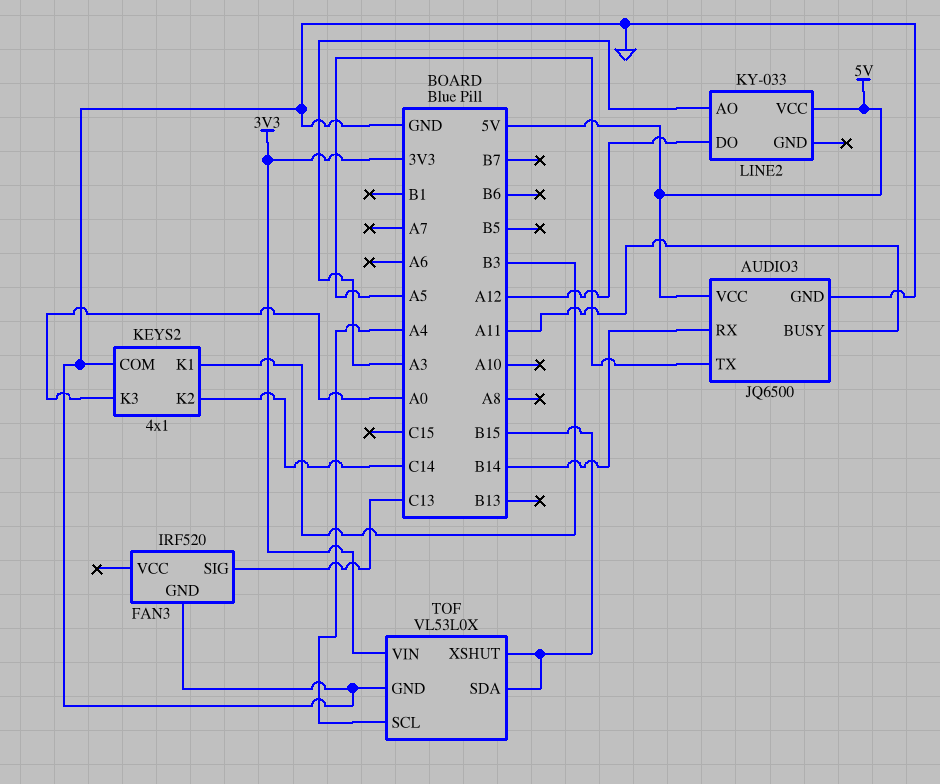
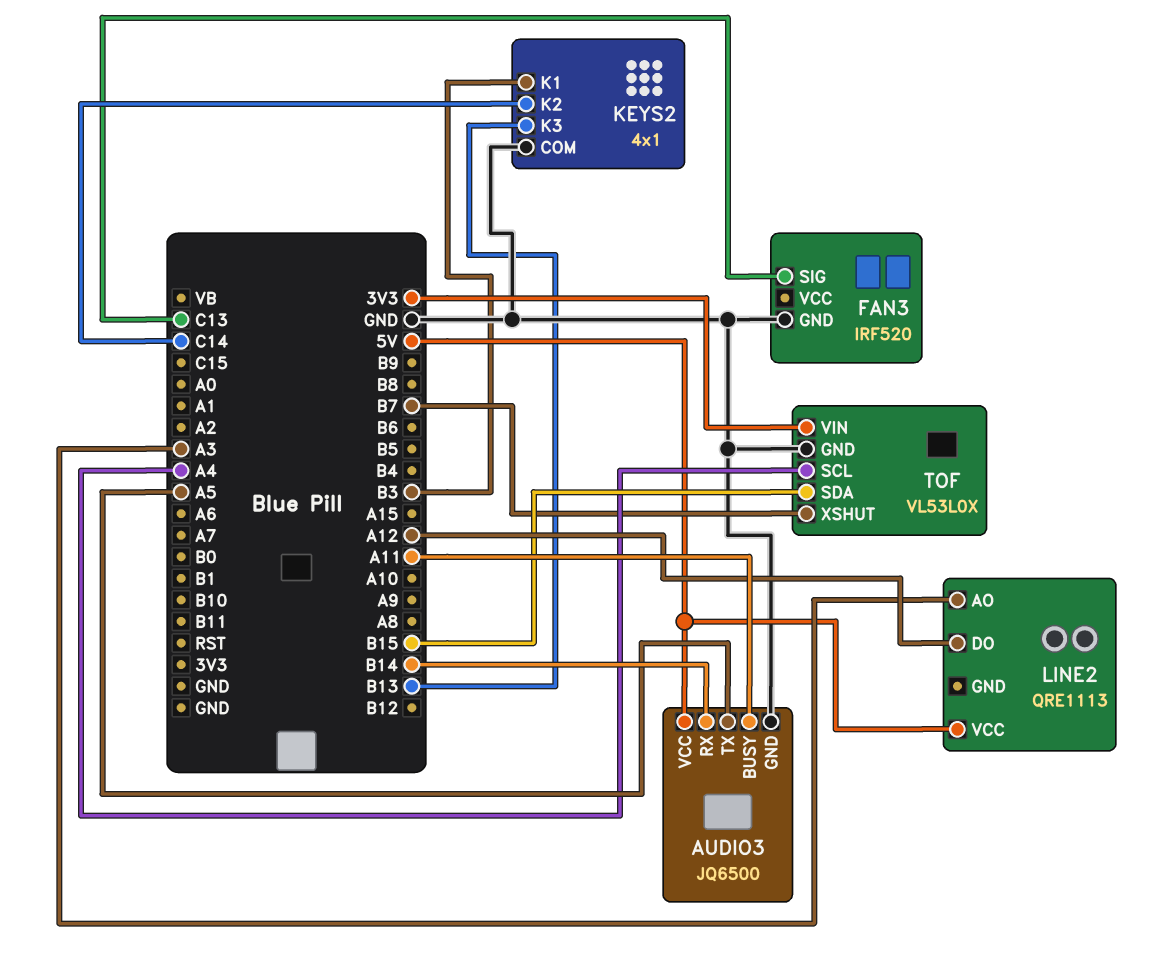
KEYS2 pin K3: A0 -> B13
LINE2: KY-033 -> QRE1113
TOF pin XSHUT: B15 -> B7

